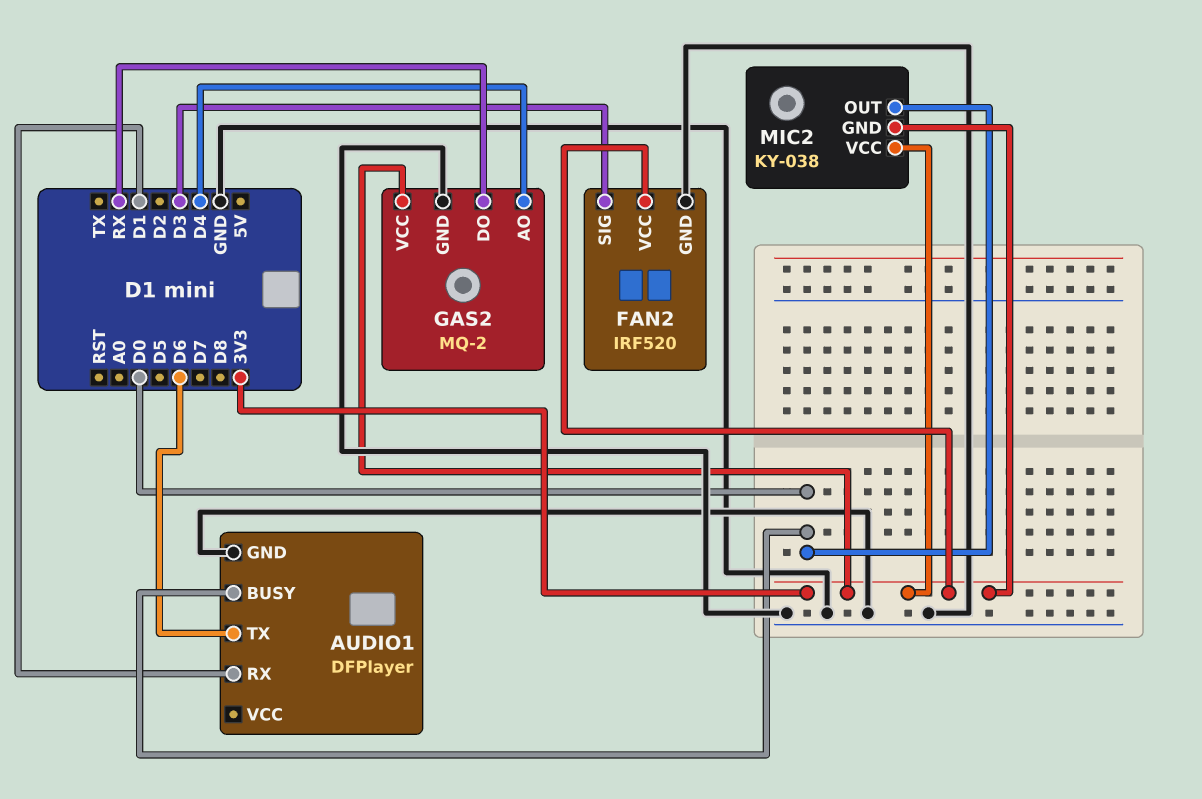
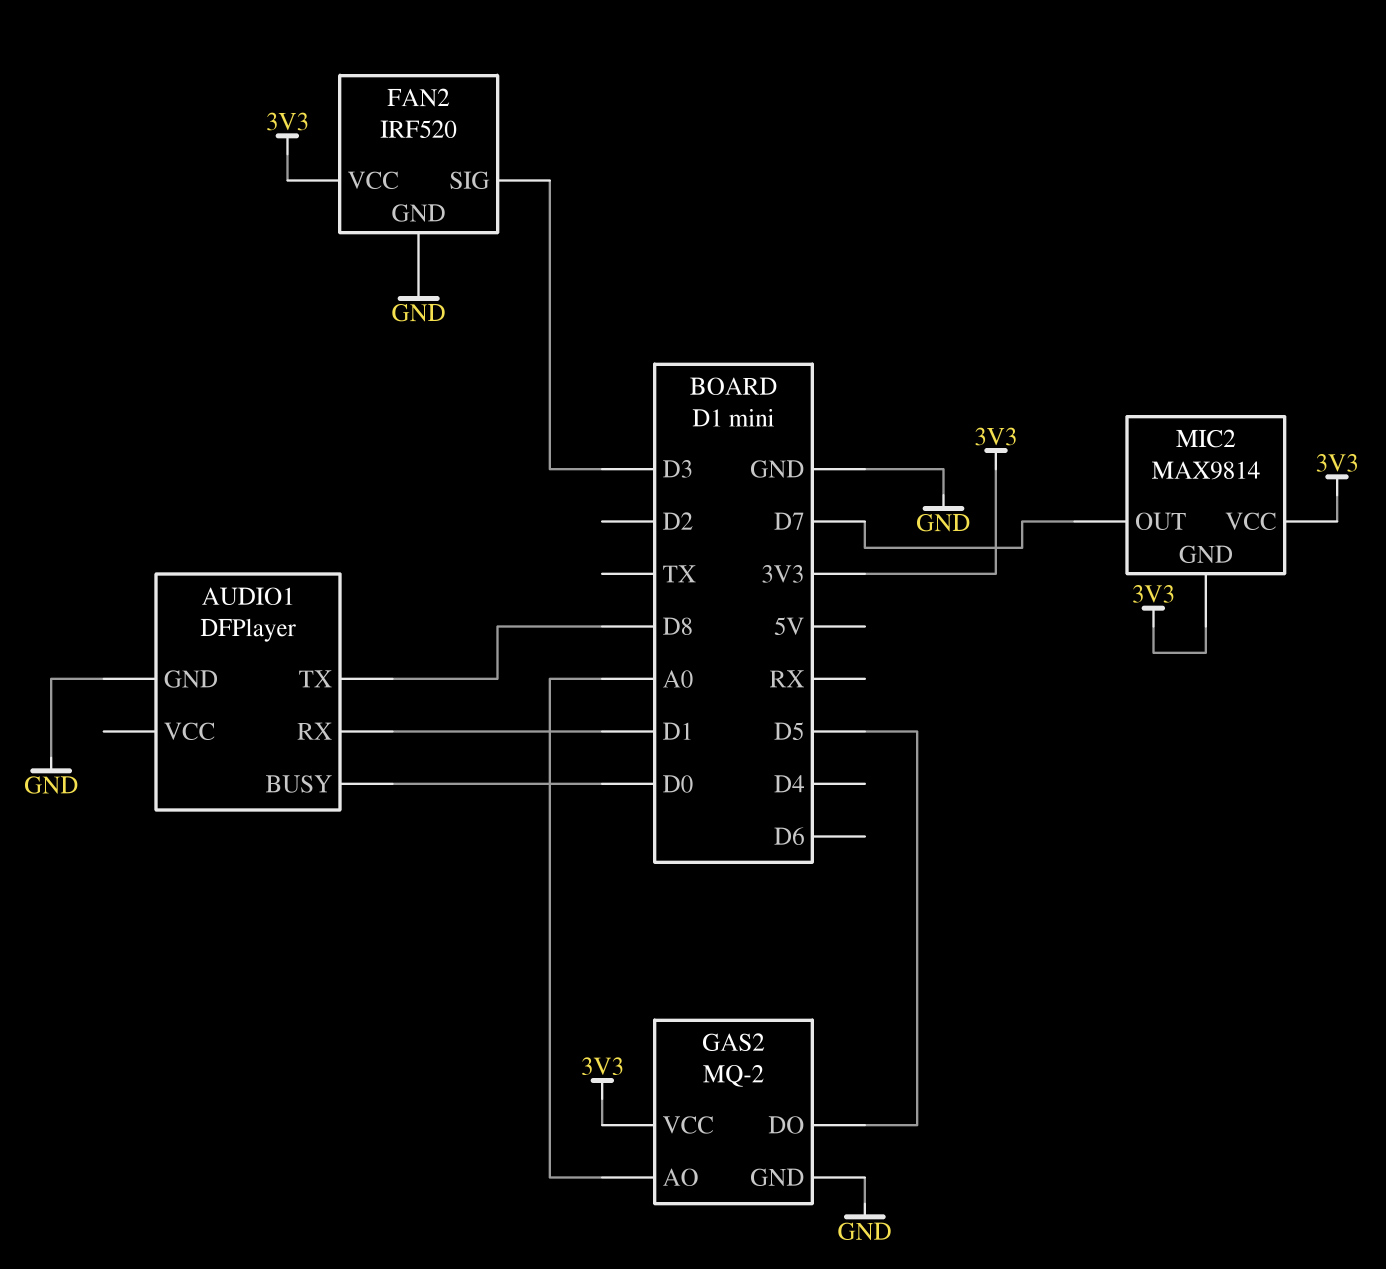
AUDIO1 pin TX: D6 -> D8
GAS2 pin AO: D4 -> A0
GAS2 pin DO: RX -> D5
MIC2: KY-038 -> MAX9814
MIC2 pin OUT: D0 -> D7

